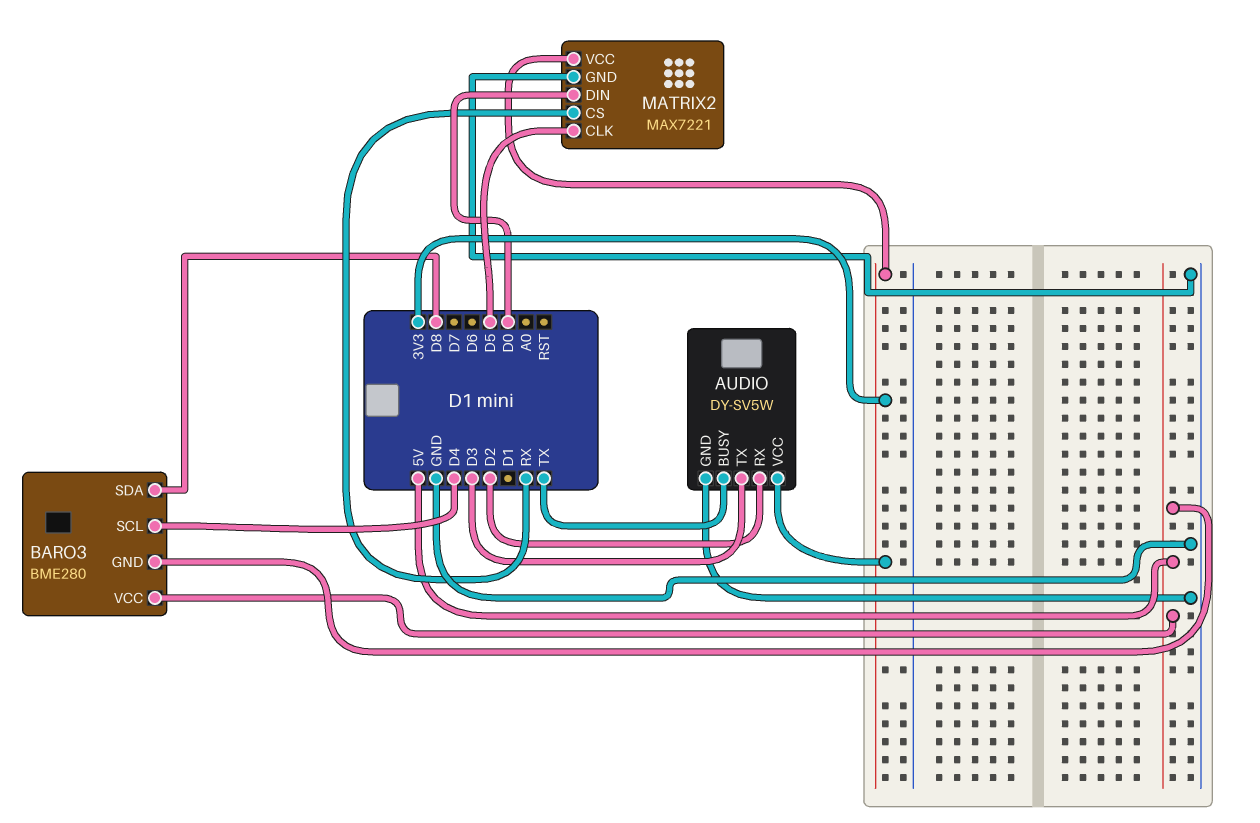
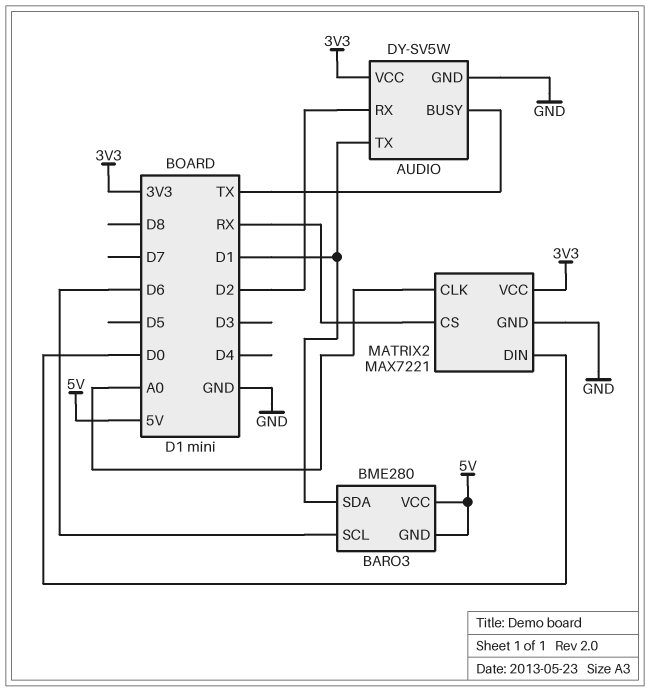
AUDIO pin TX: D3 -> D1
BARO3 pin SCL: D4 -> D6
BARO3 pin SDA: D8 -> D1
MATRIX2 pin CLK: D5 -> A0

